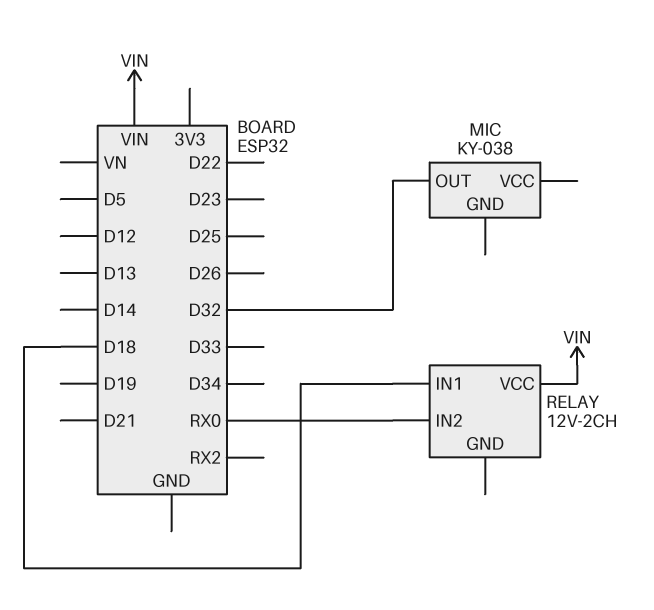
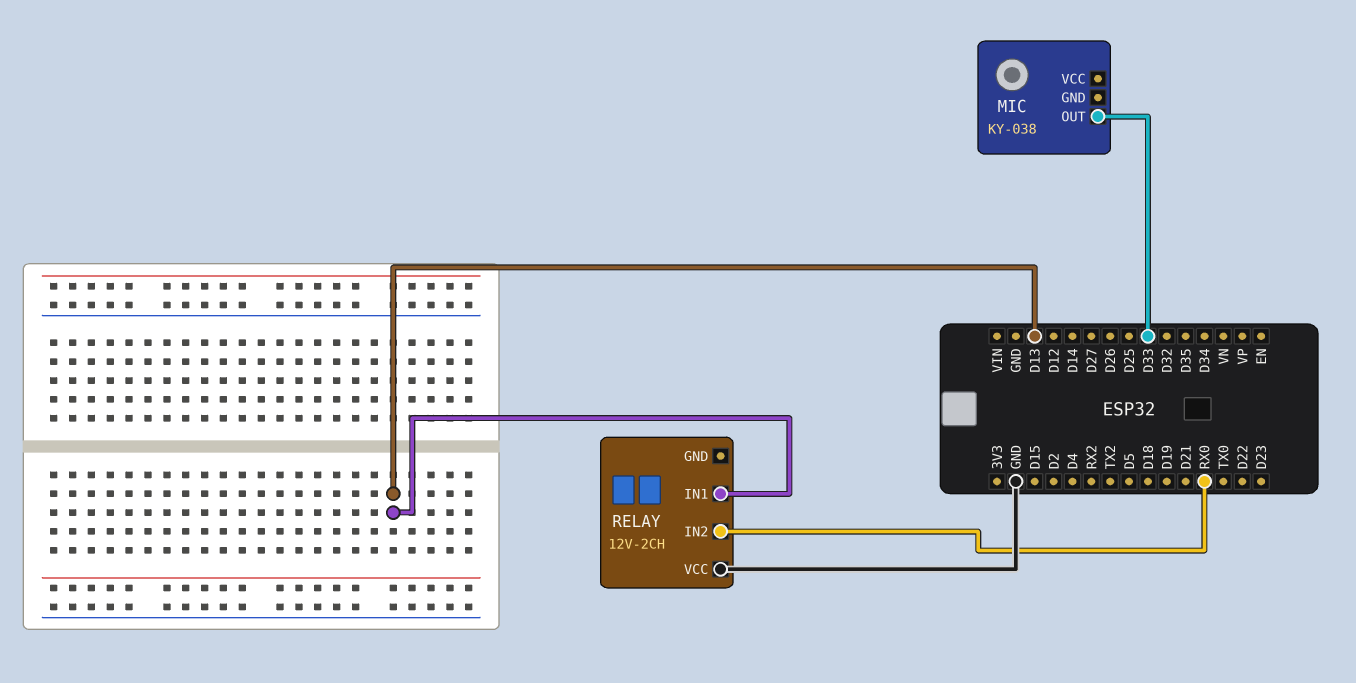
MIC pin OUT: D32 -> D33
RELAY pin IN1: D18 -> D13
RELAY pin VCC: VIN -> GND

